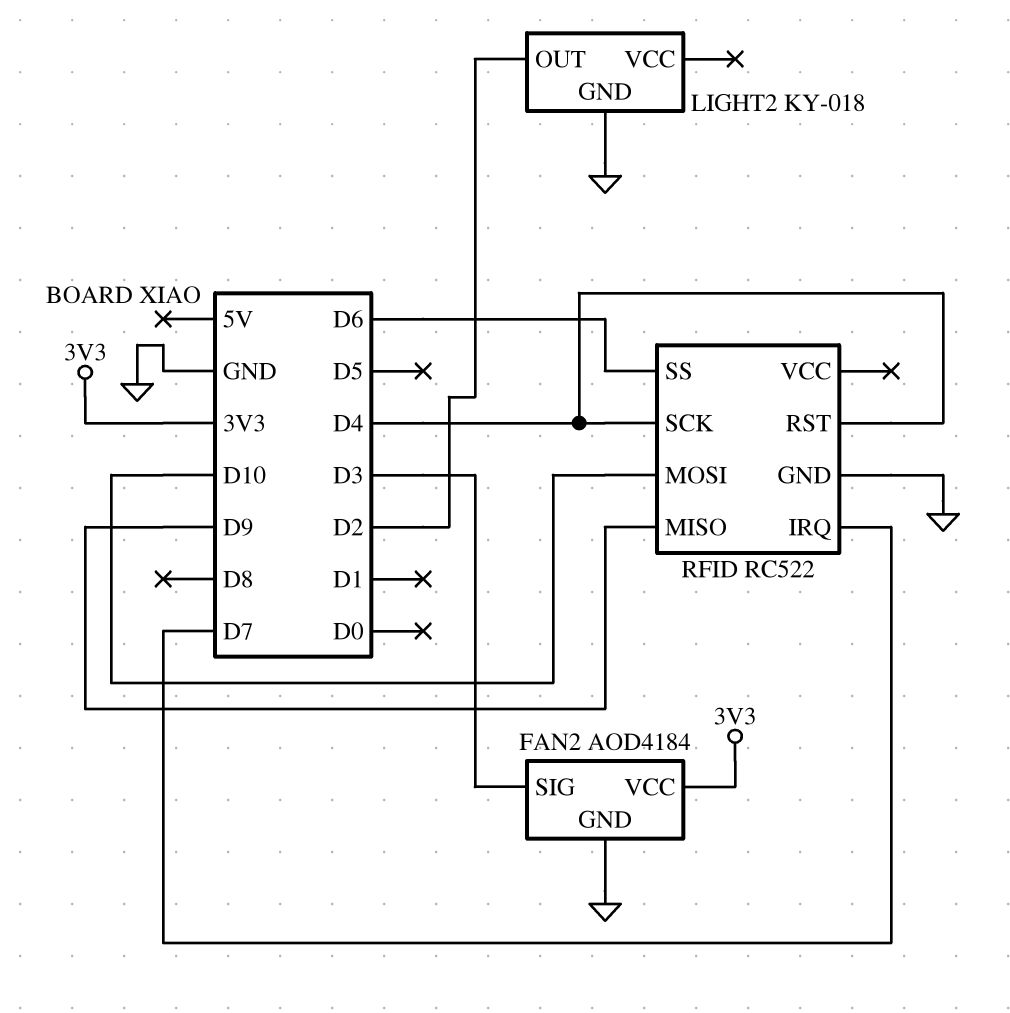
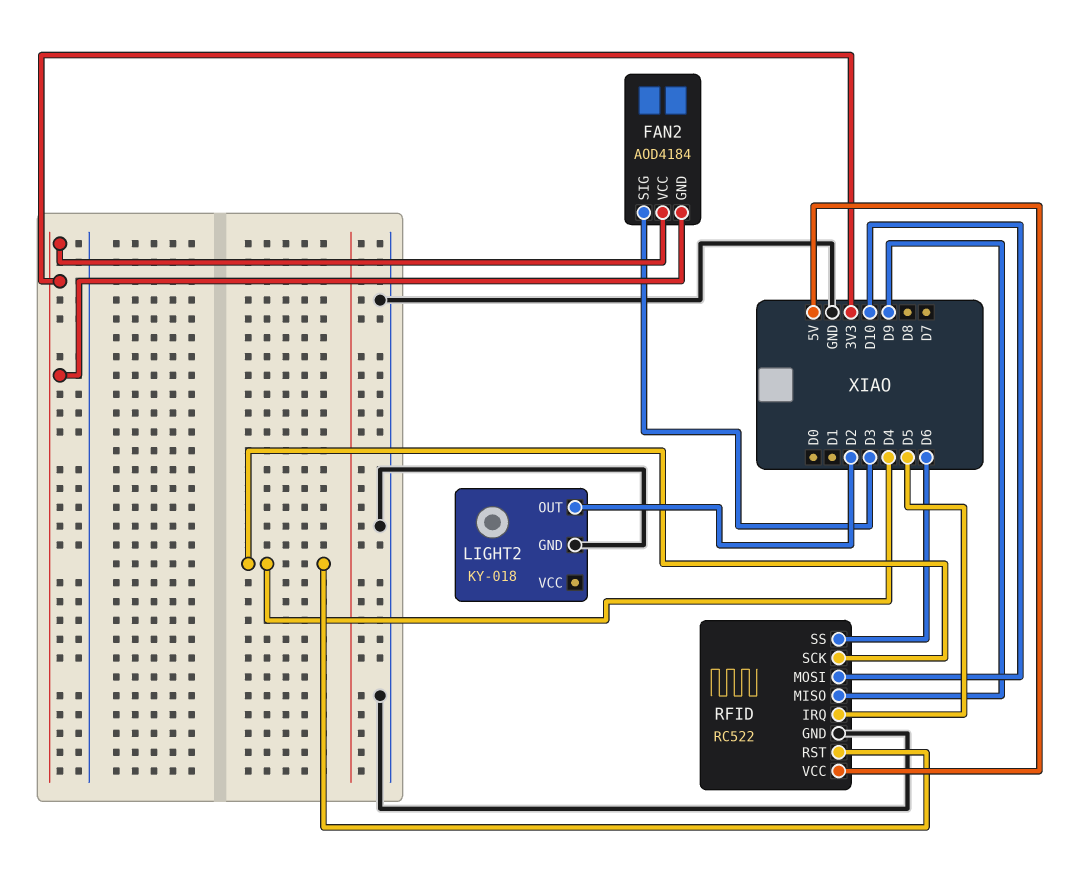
FAN2 pin GND: GND -> 3V3
RFID pin IRQ: D7 -> D5
RFID pin VCC: none -> 5V

